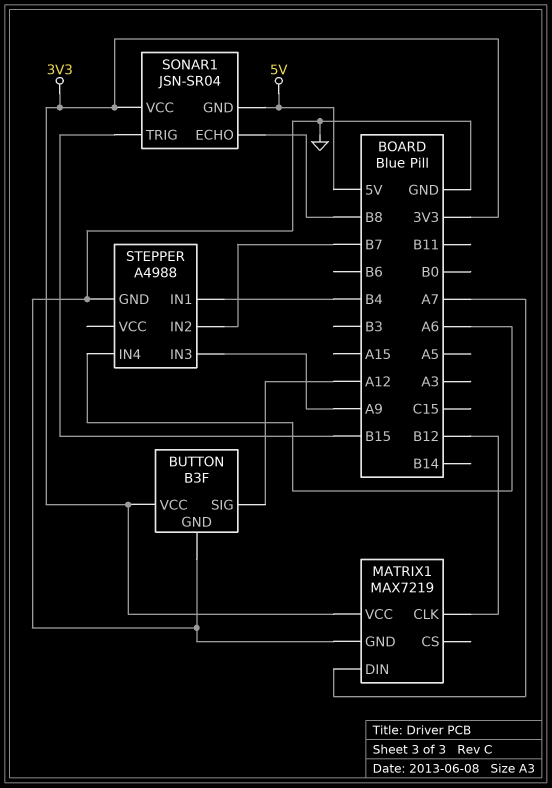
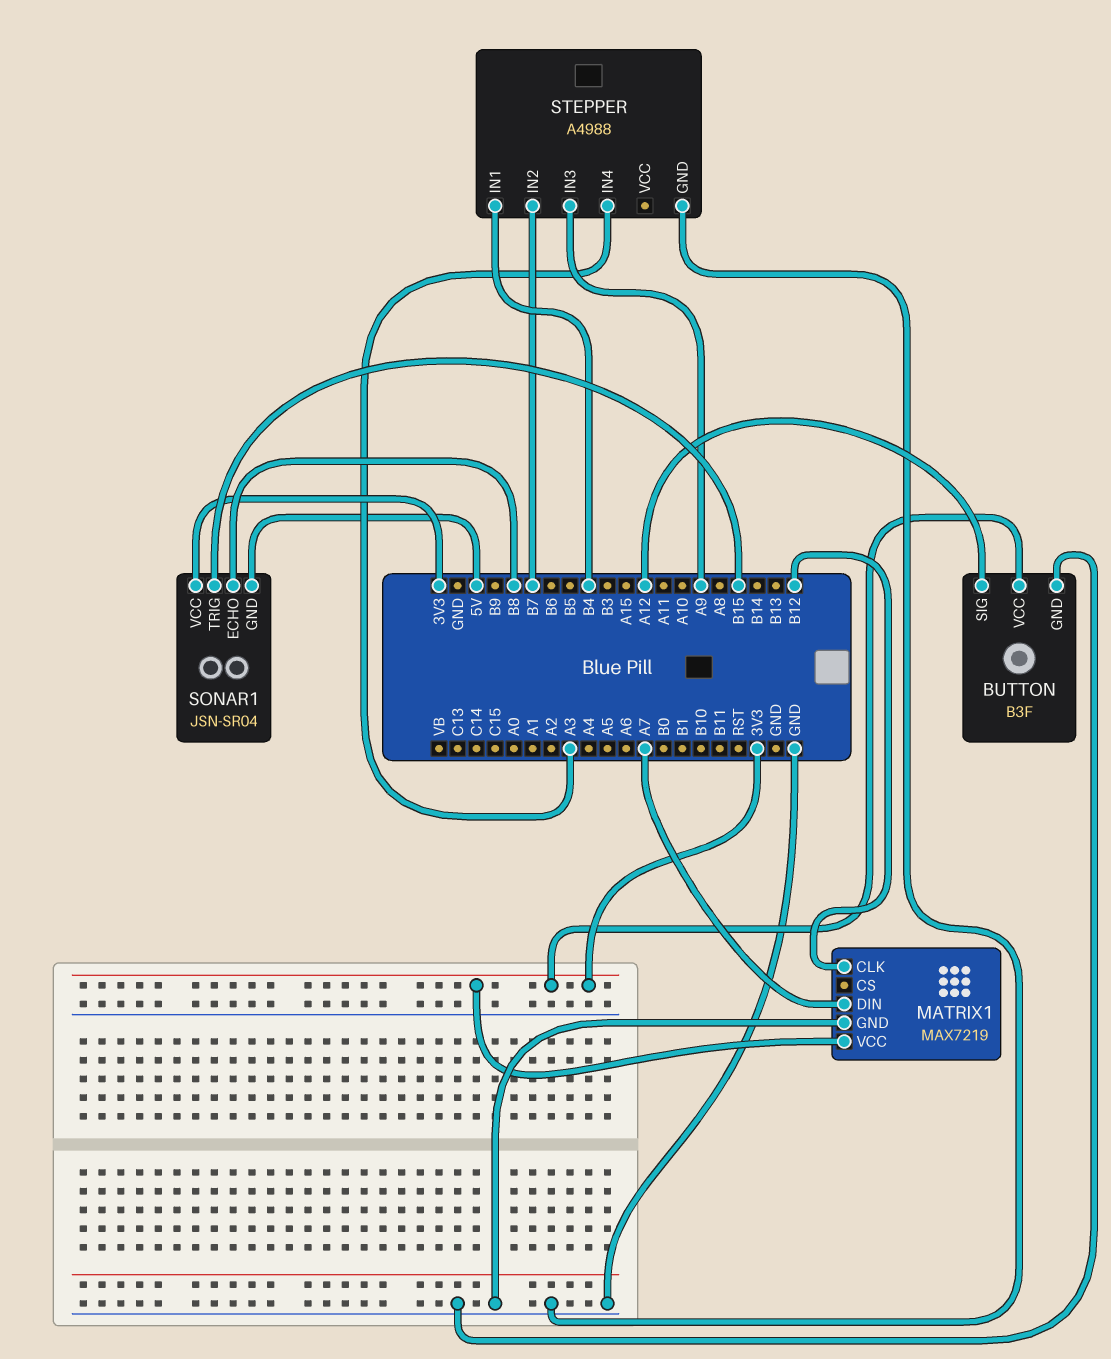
STEPPER pin IN4: A6 -> A3

